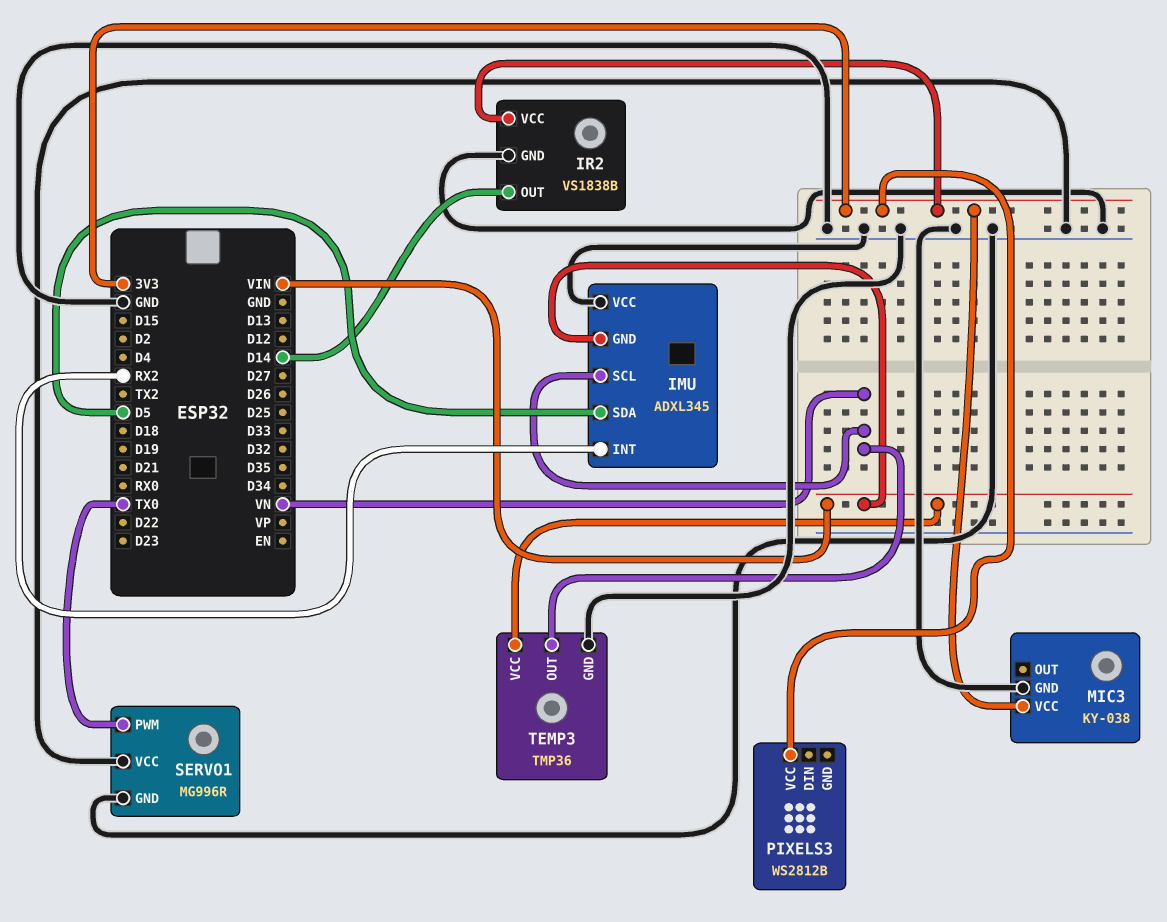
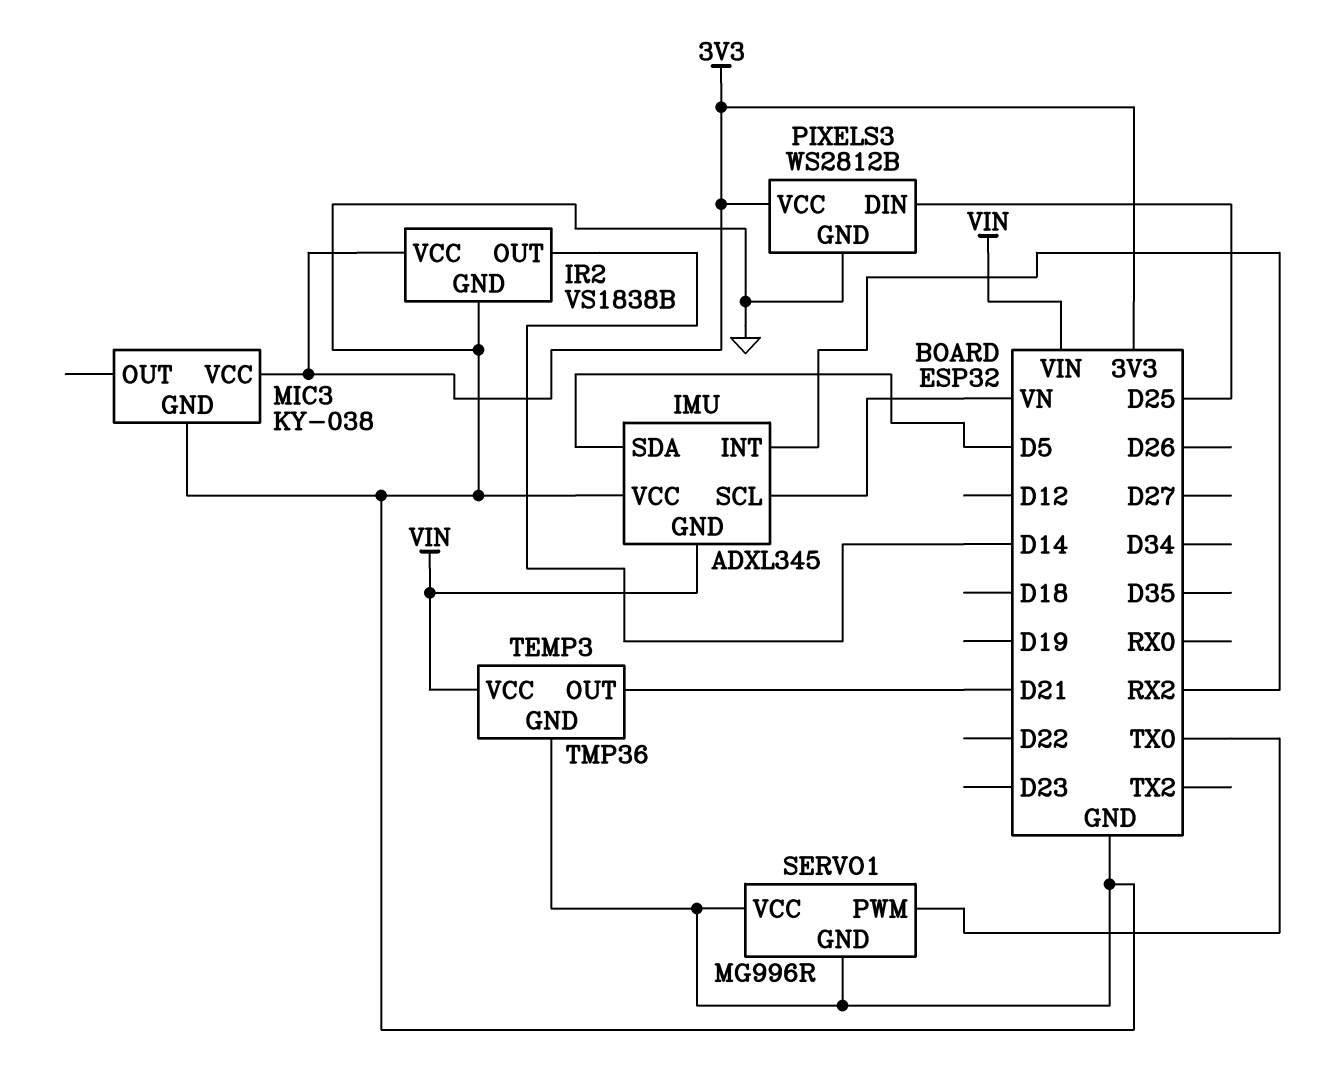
PIXELS3 pin DIN: none -> D25
PIXELS3 pin GND: none -> GND
TEMP3 pin OUT: VN -> D21

